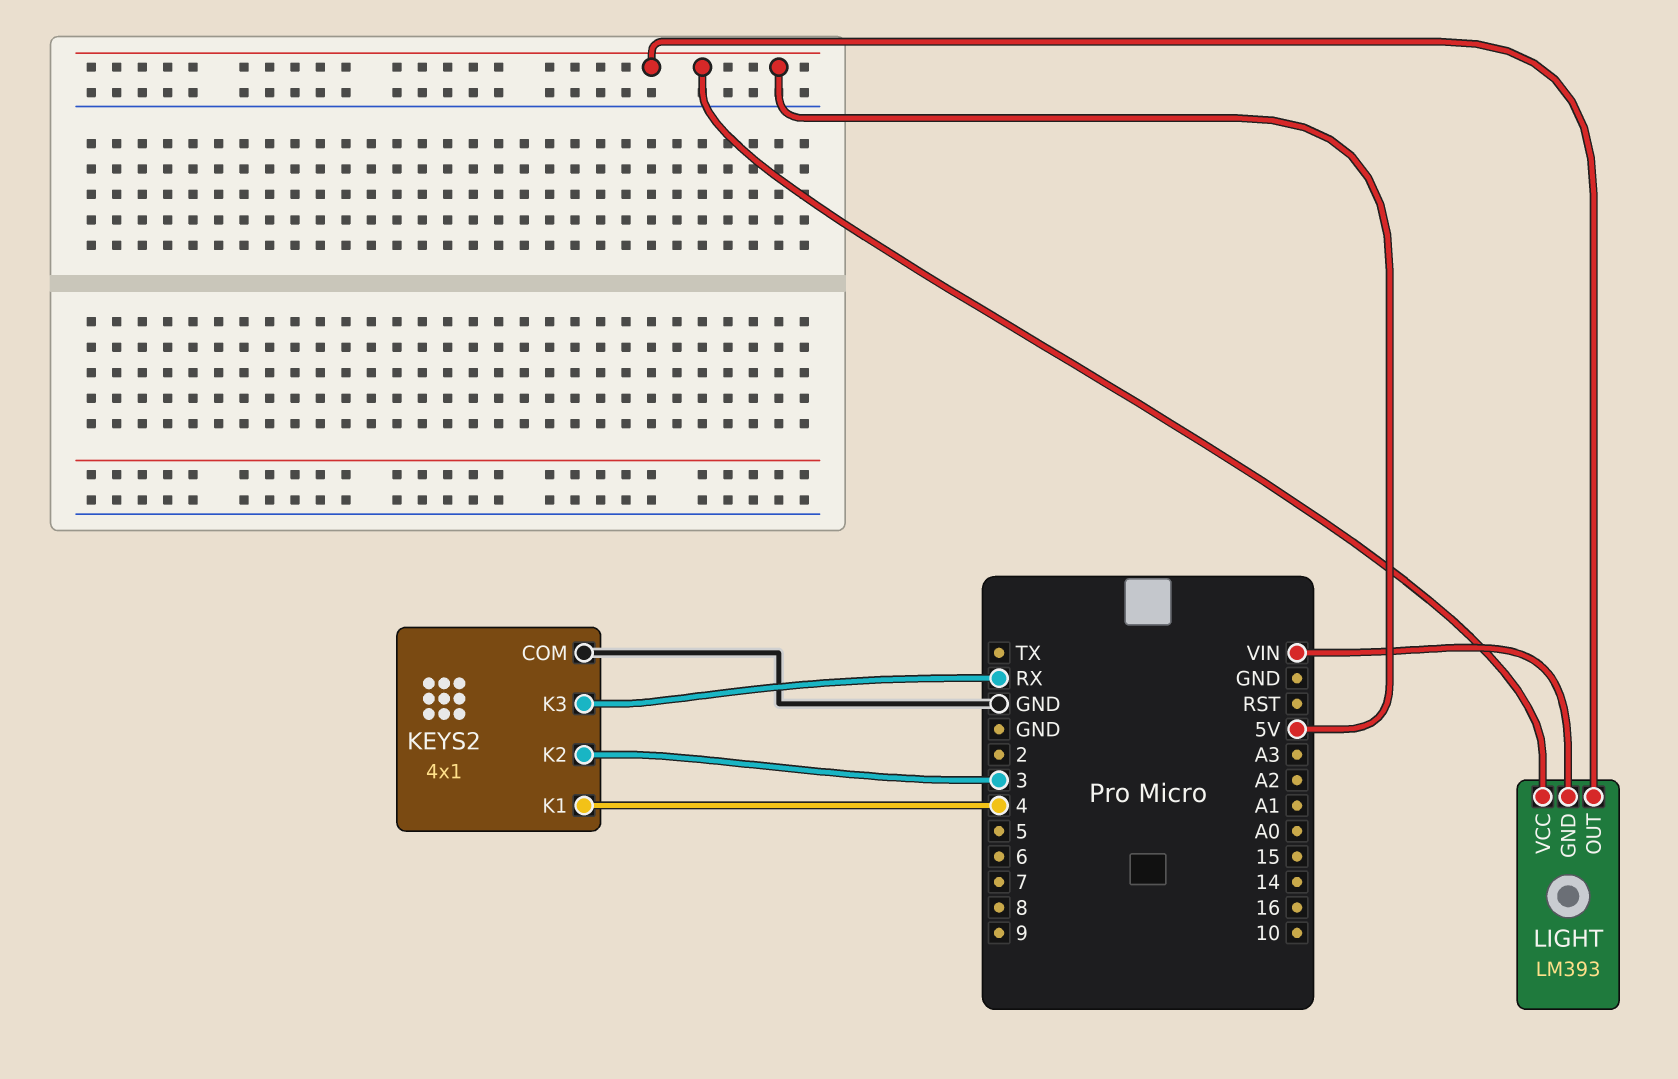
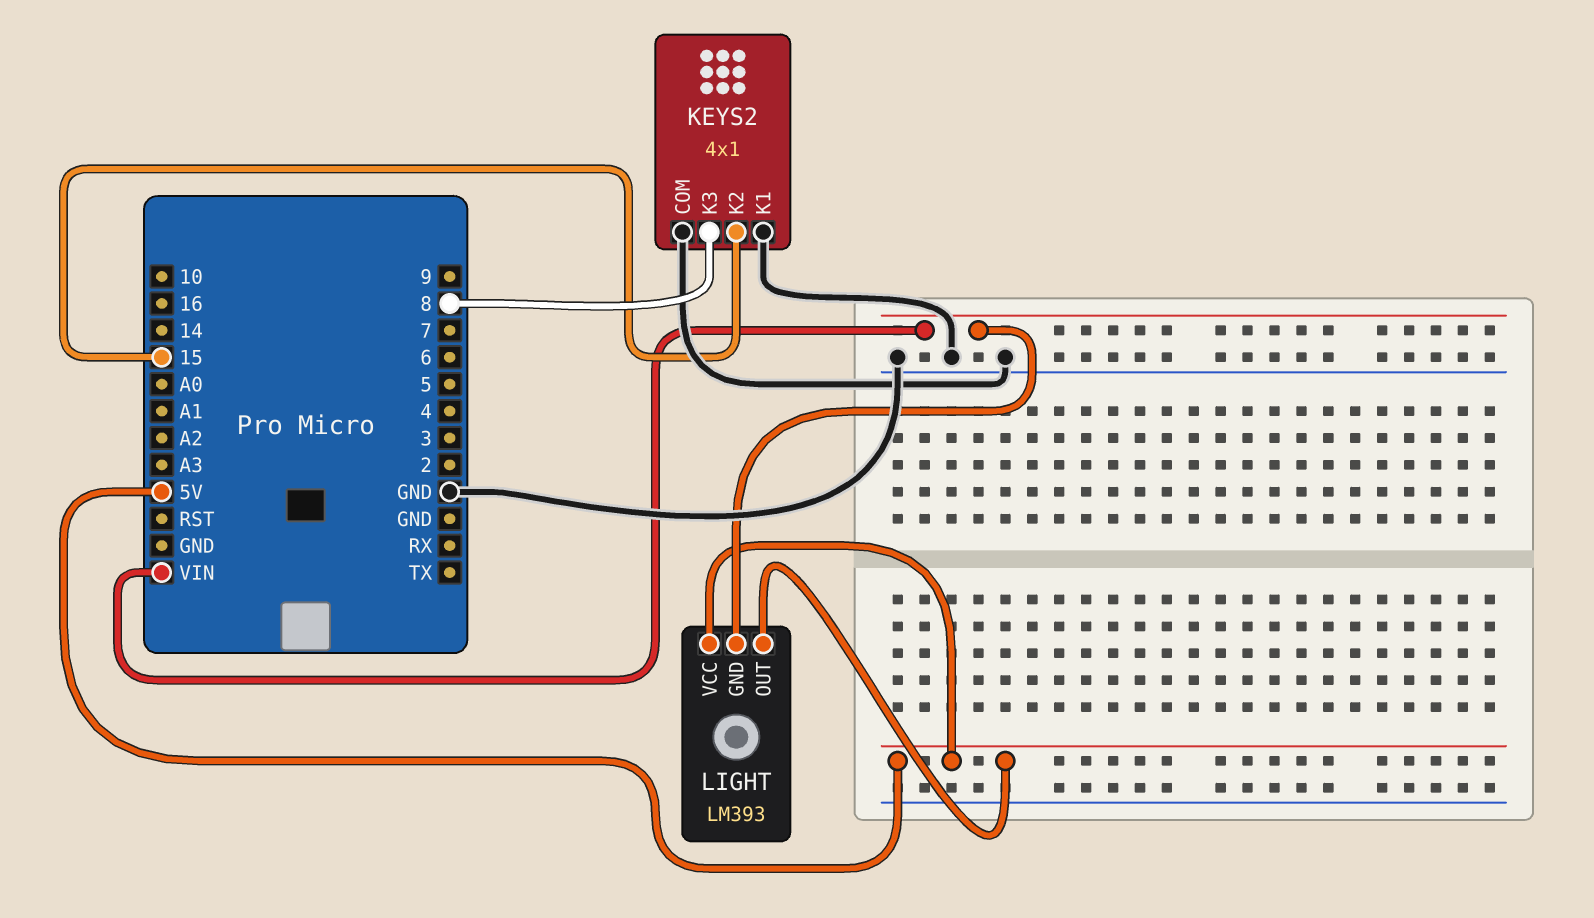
KEYS2 pin K1: 4 -> GND
KEYS2 pin K2: 3 -> 15
KEYS2 pin K3: RX -> 8

